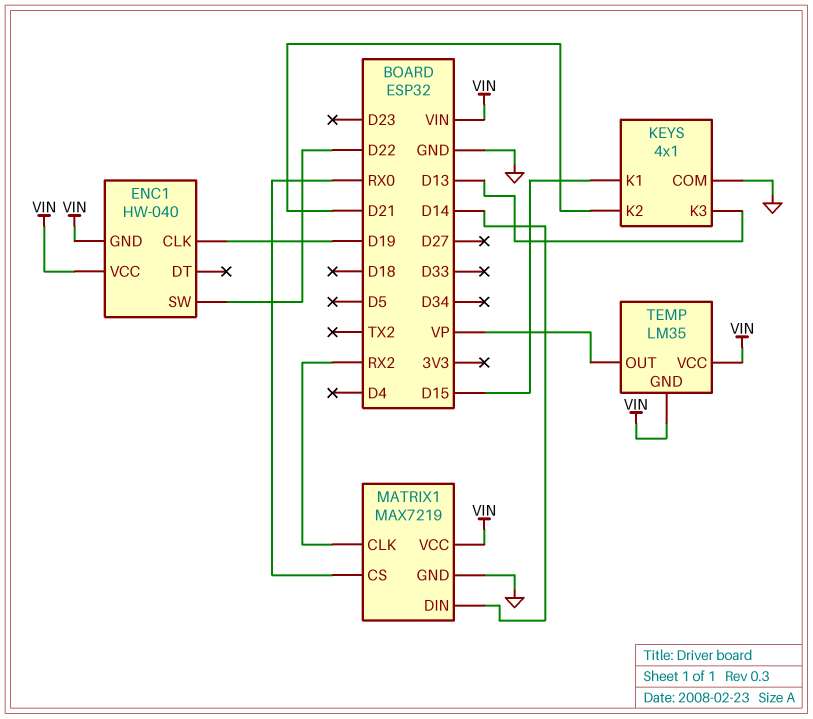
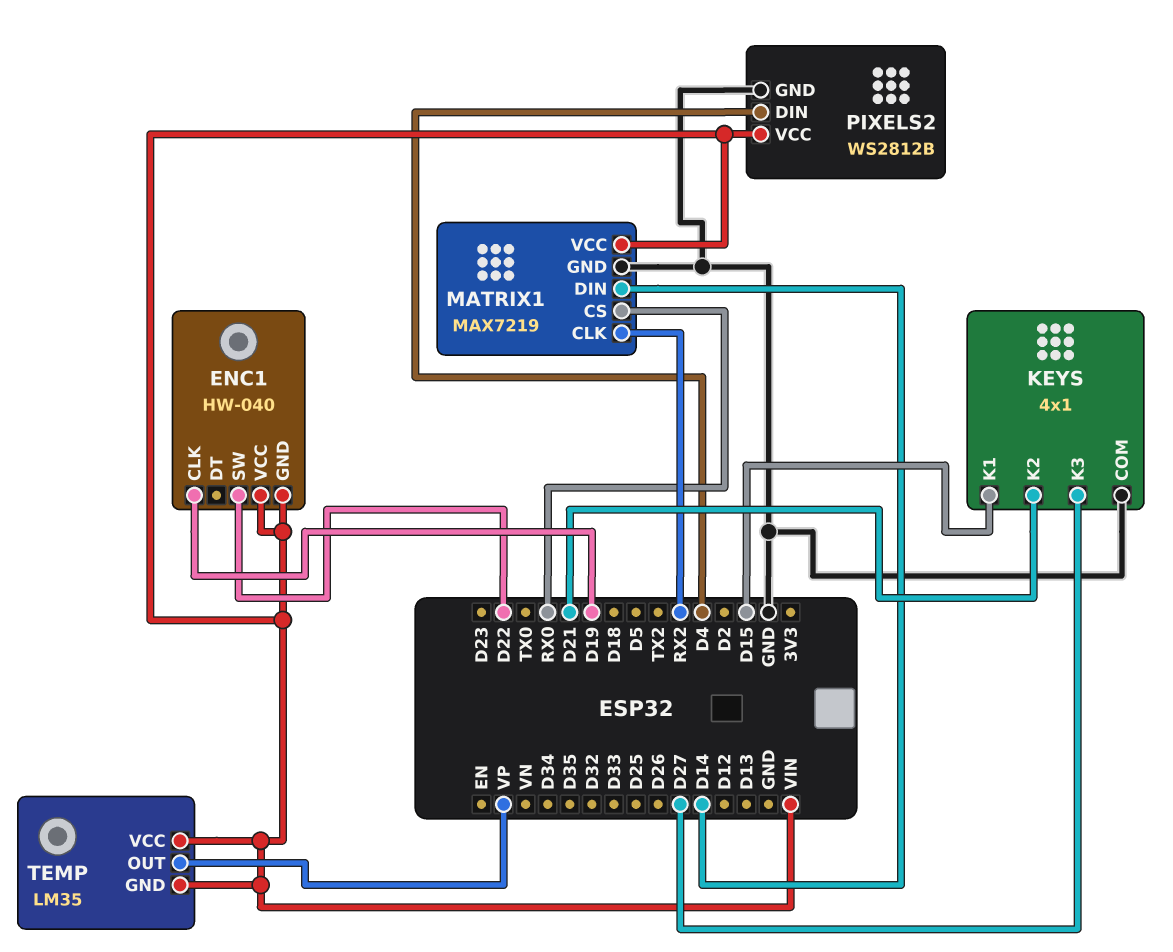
KEYS pin K3: D13 -> D27
PIXELS2: none -> WS2812B
PIXELS2 pin DIN: none -> D4
PIXELS2 pin GND: none -> GND
PIXELS2 pin VCC: none -> VIN

